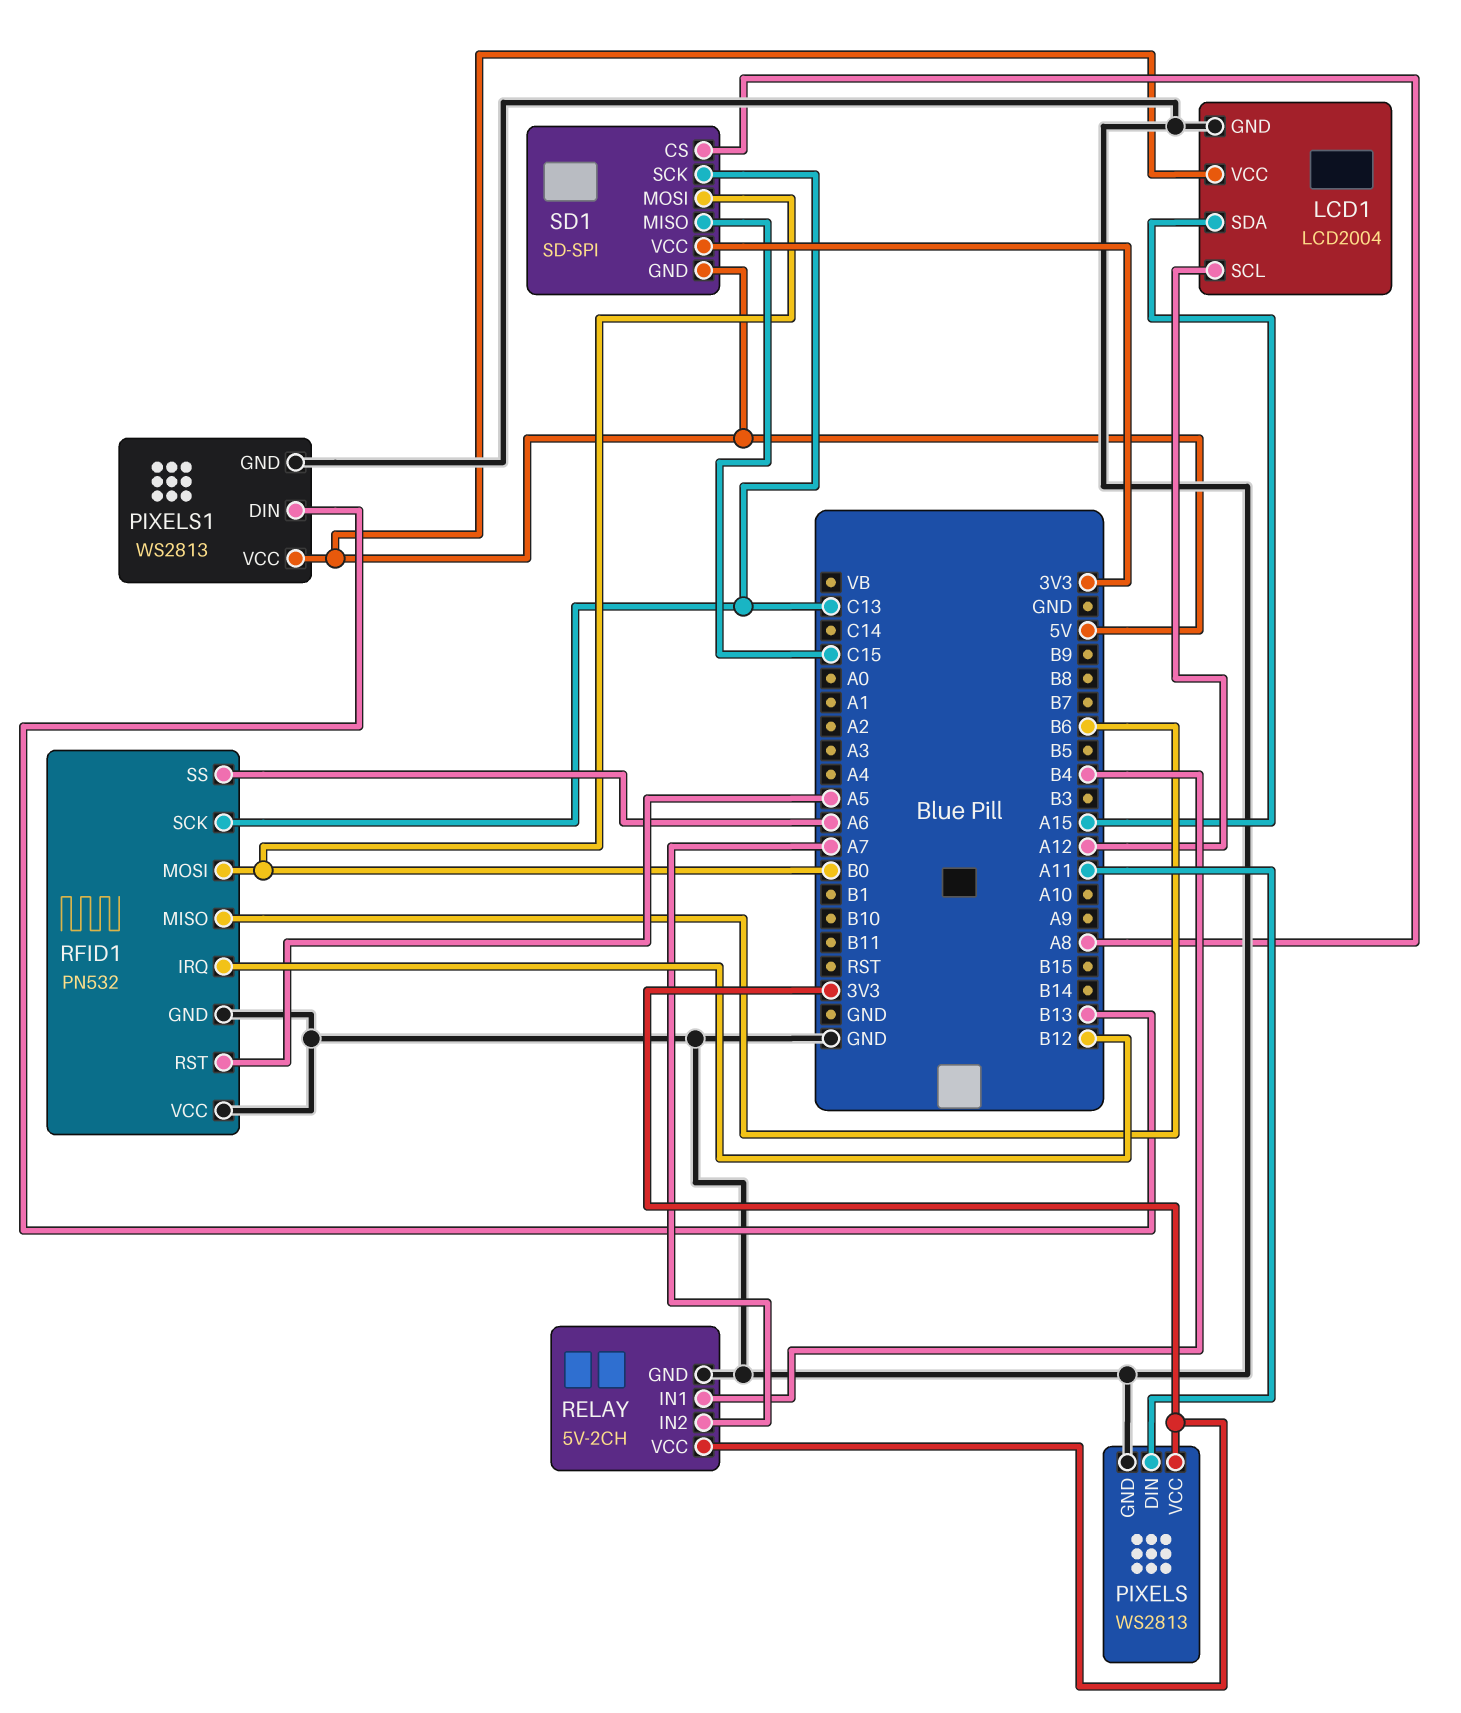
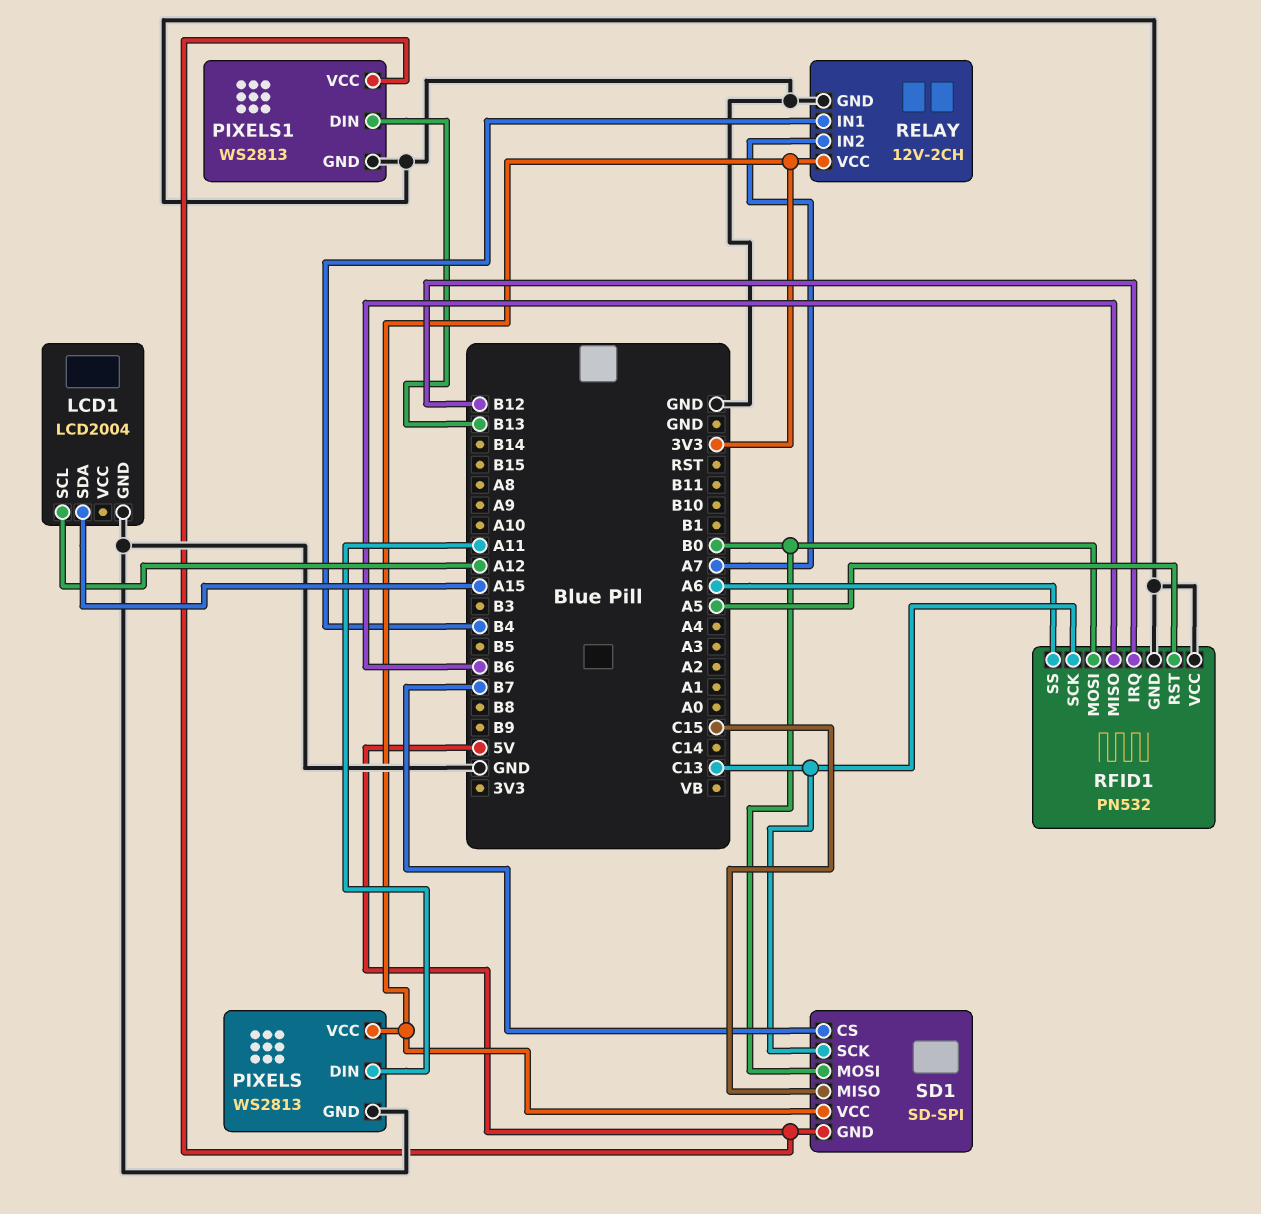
LCD1 pin VCC: 5V -> none
RELAY: 5V-2CH -> 12V-2CH
SD1 pin CS: A8 -> B7

